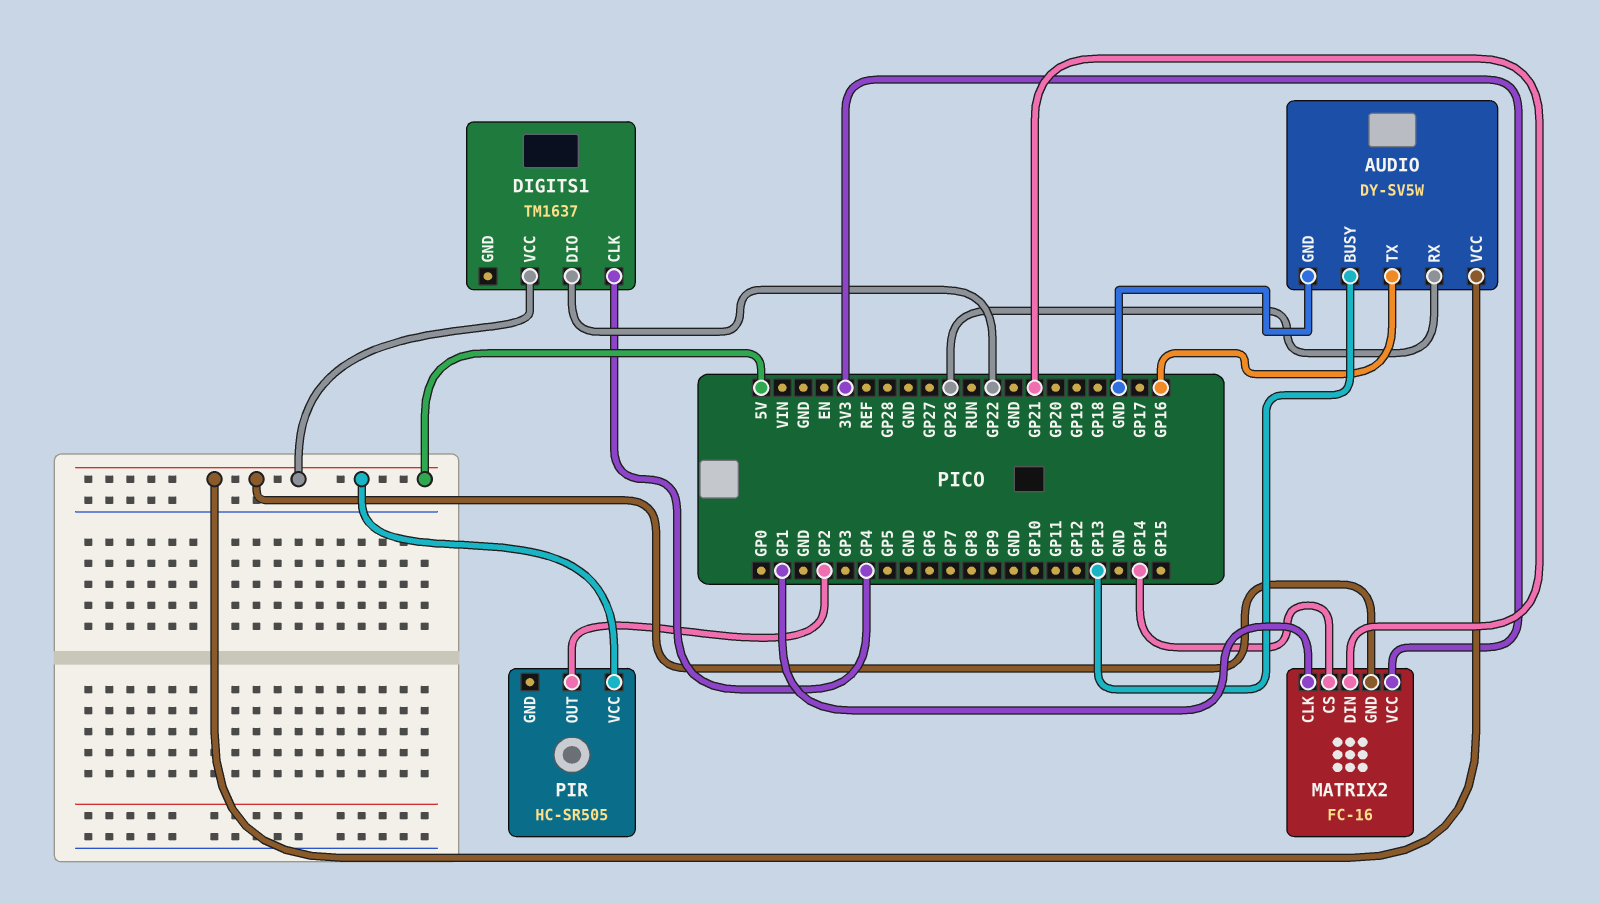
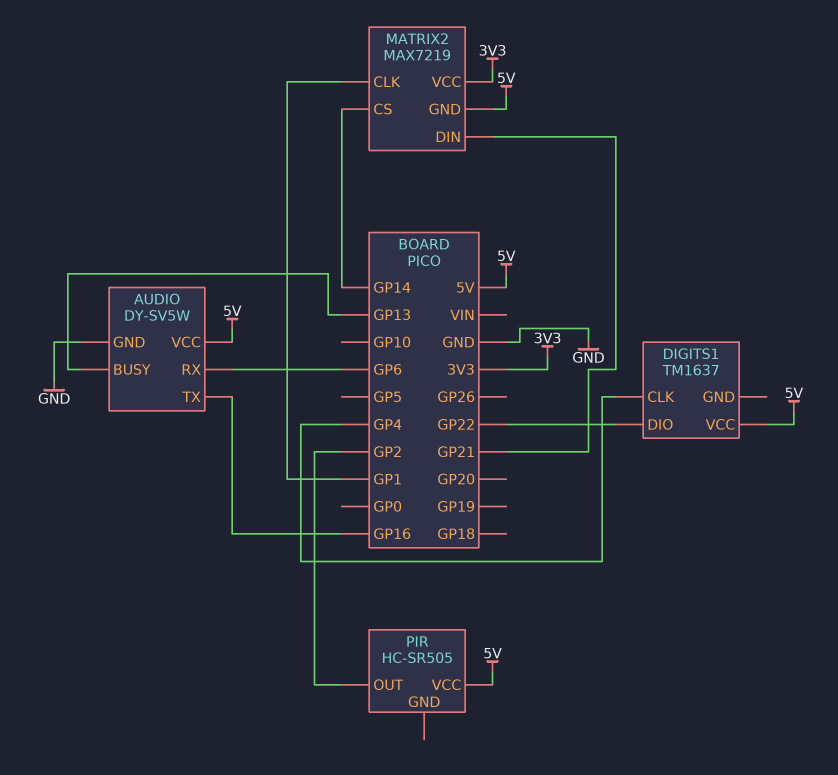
AUDIO pin RX: GP26 -> GP6
MATRIX2: FC-16 -> MAX7219

